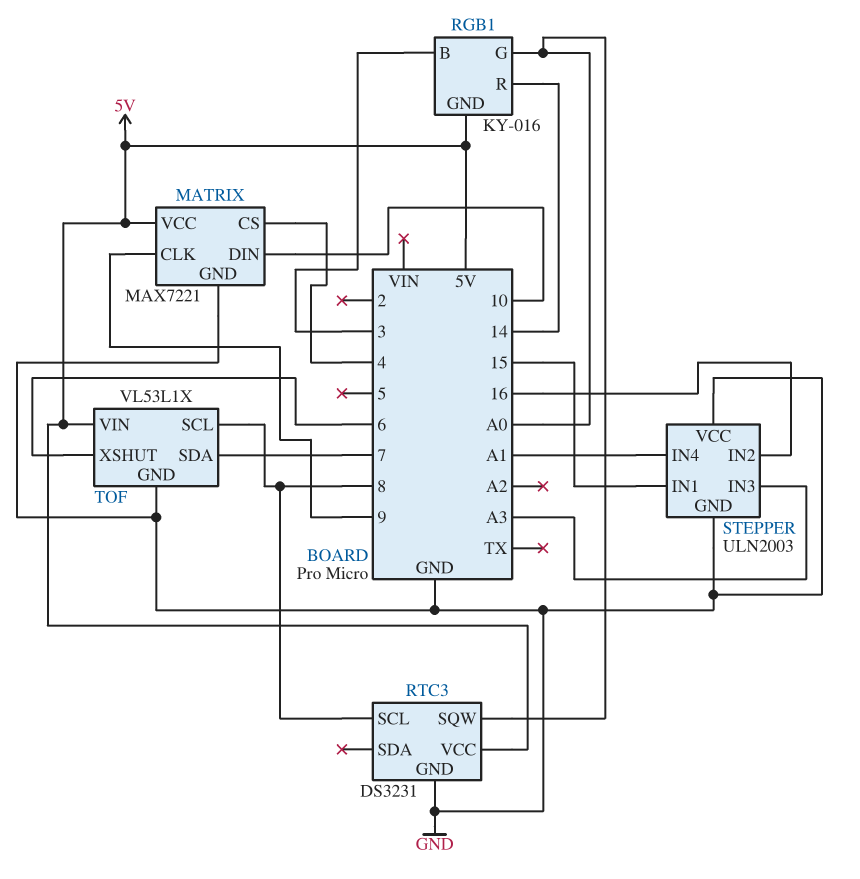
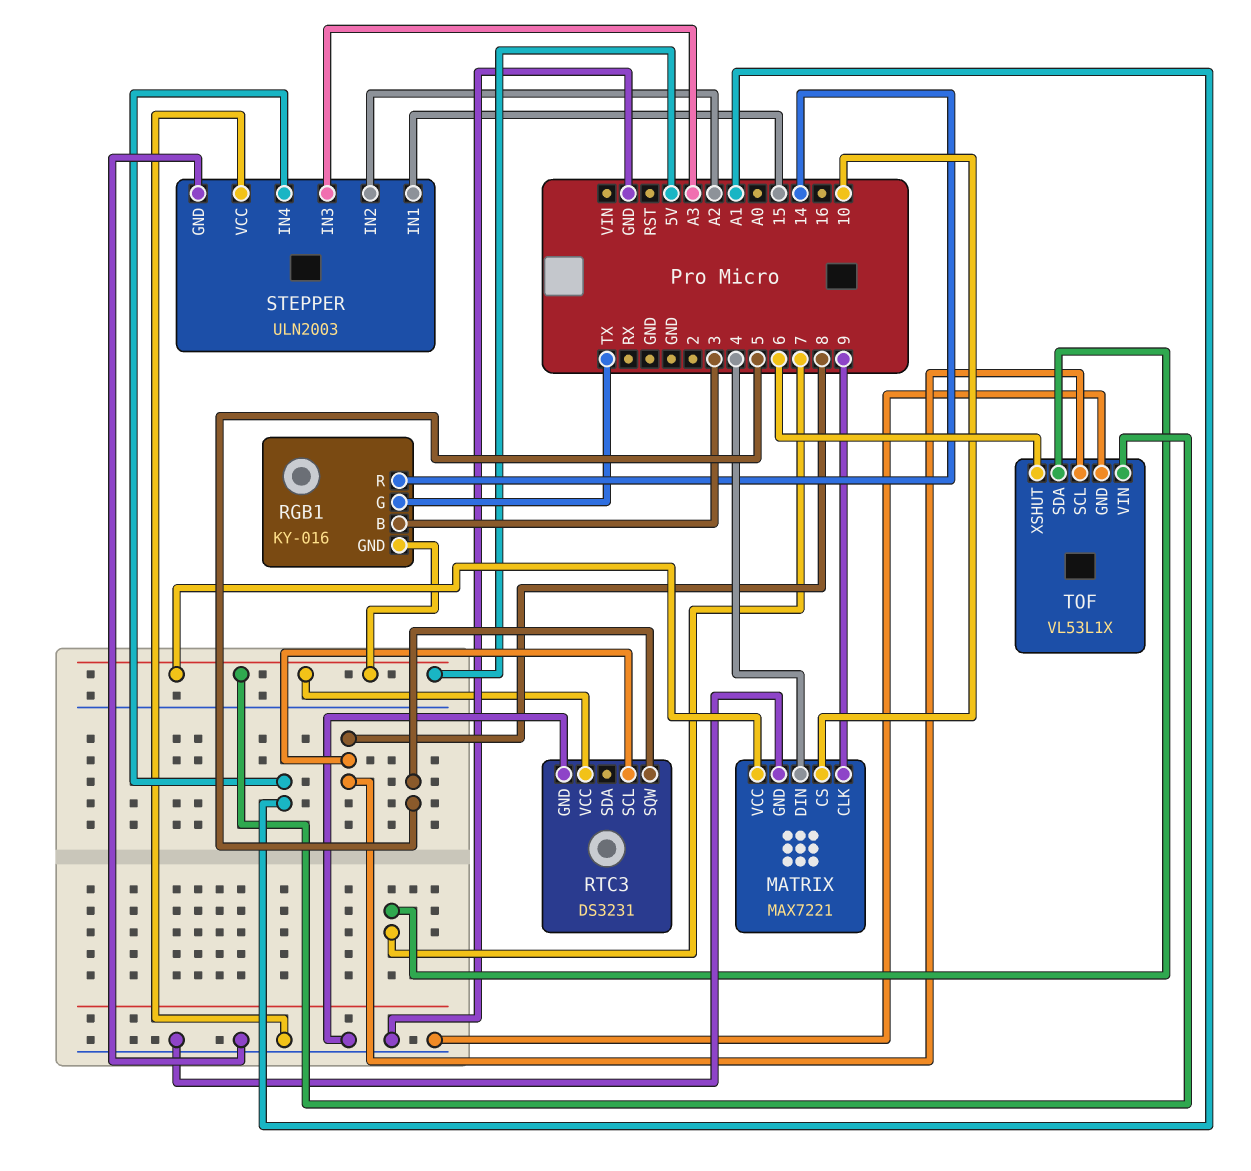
MATRIX pin CS: 4 -> 10
MATRIX pin DIN: 10 -> 4
RGB1 pin G: A0 -> TX
RTC3 pin SQW: A0 -> 5
STEPPER pin IN2: 16 -> A2

